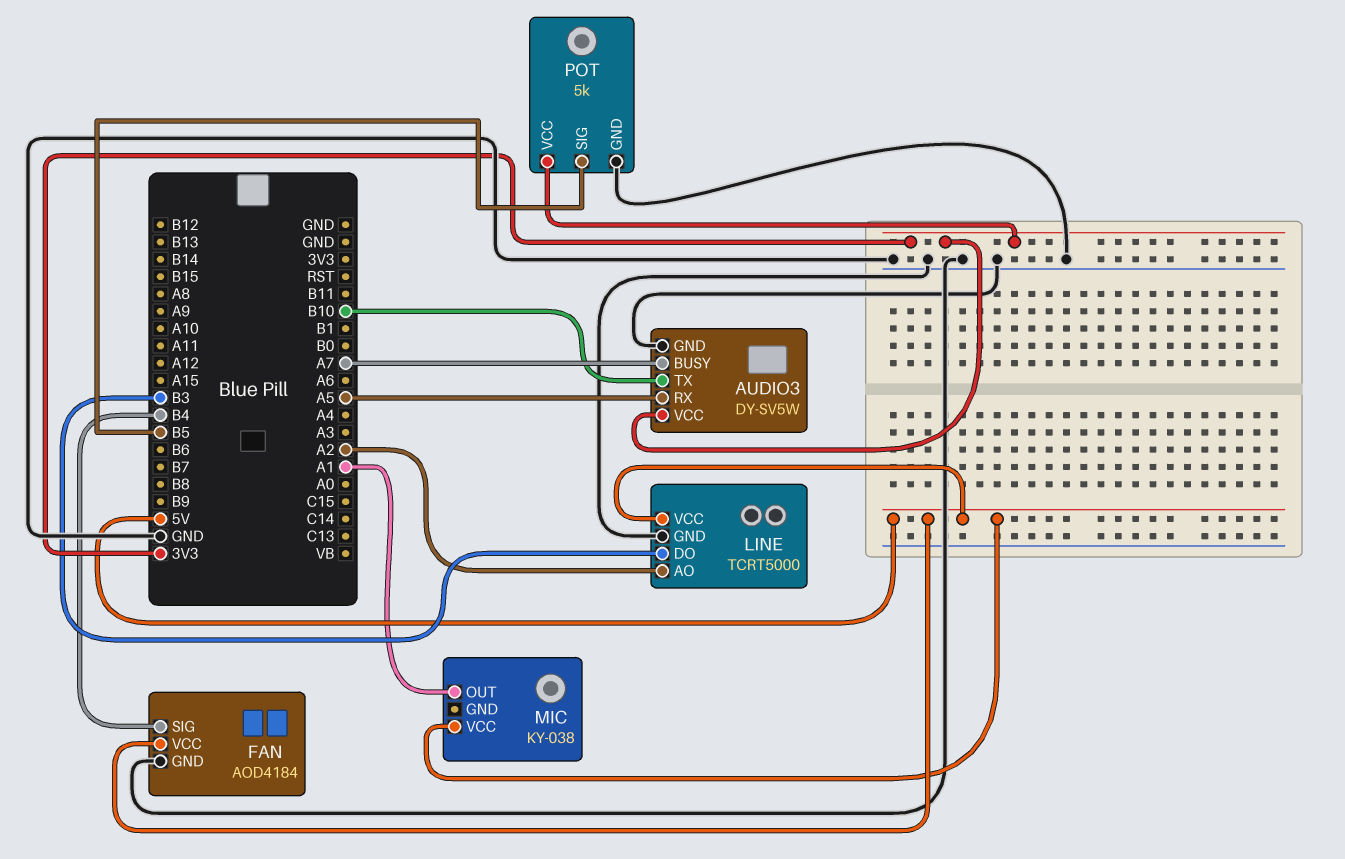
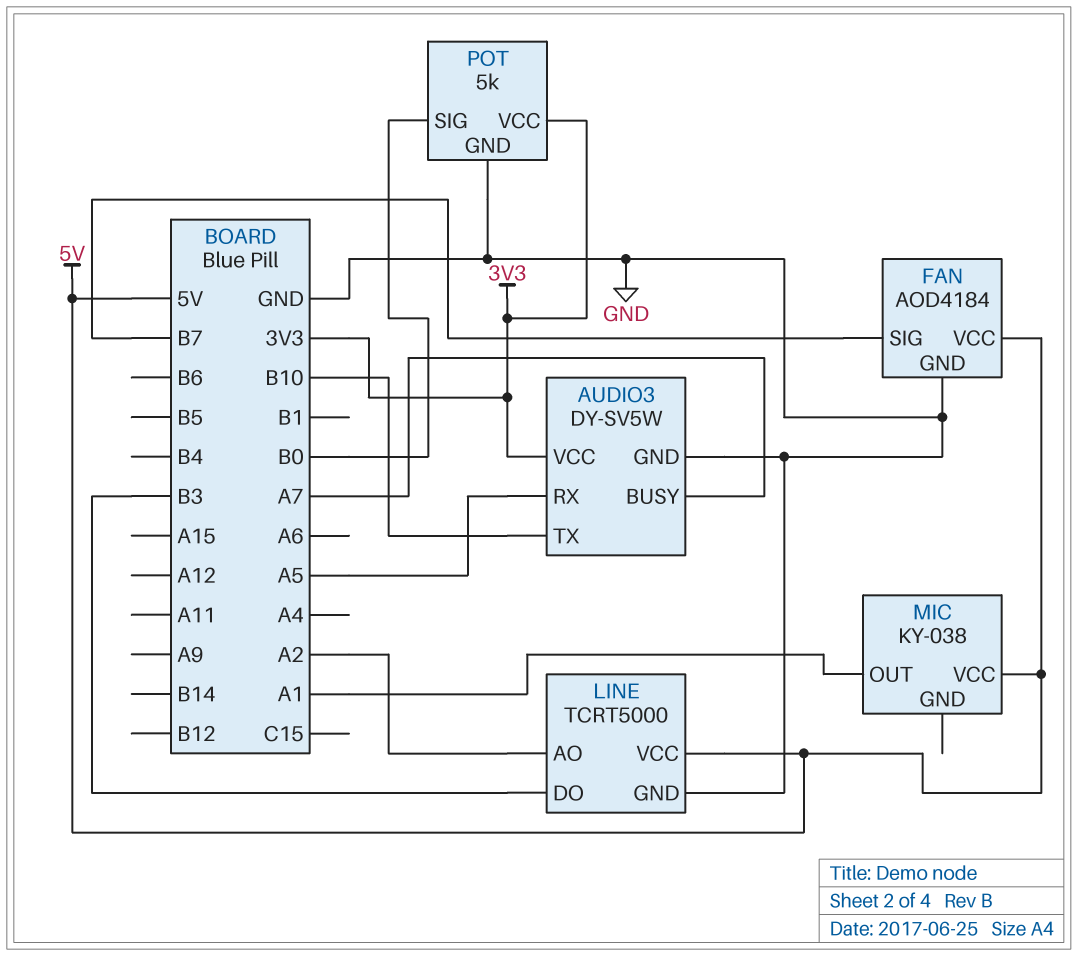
FAN pin SIG: B4 -> B7
POT pin SIG: B5 -> B0

